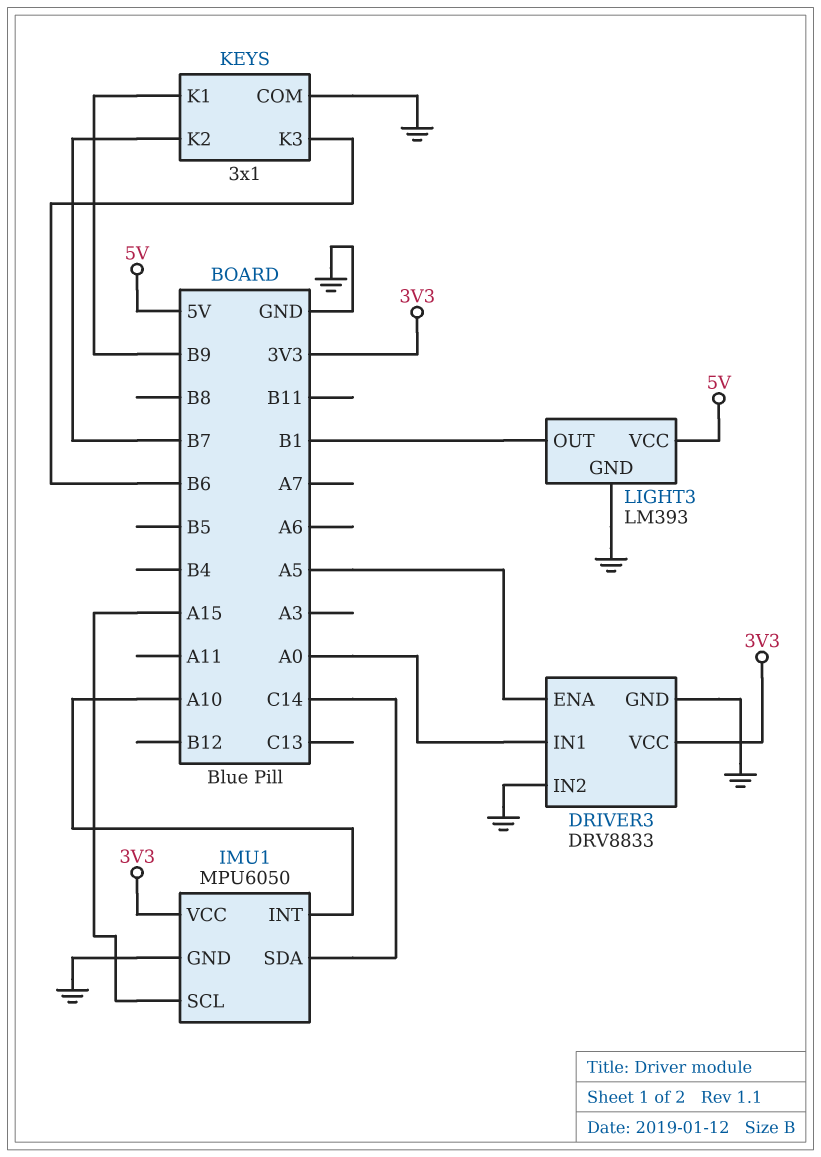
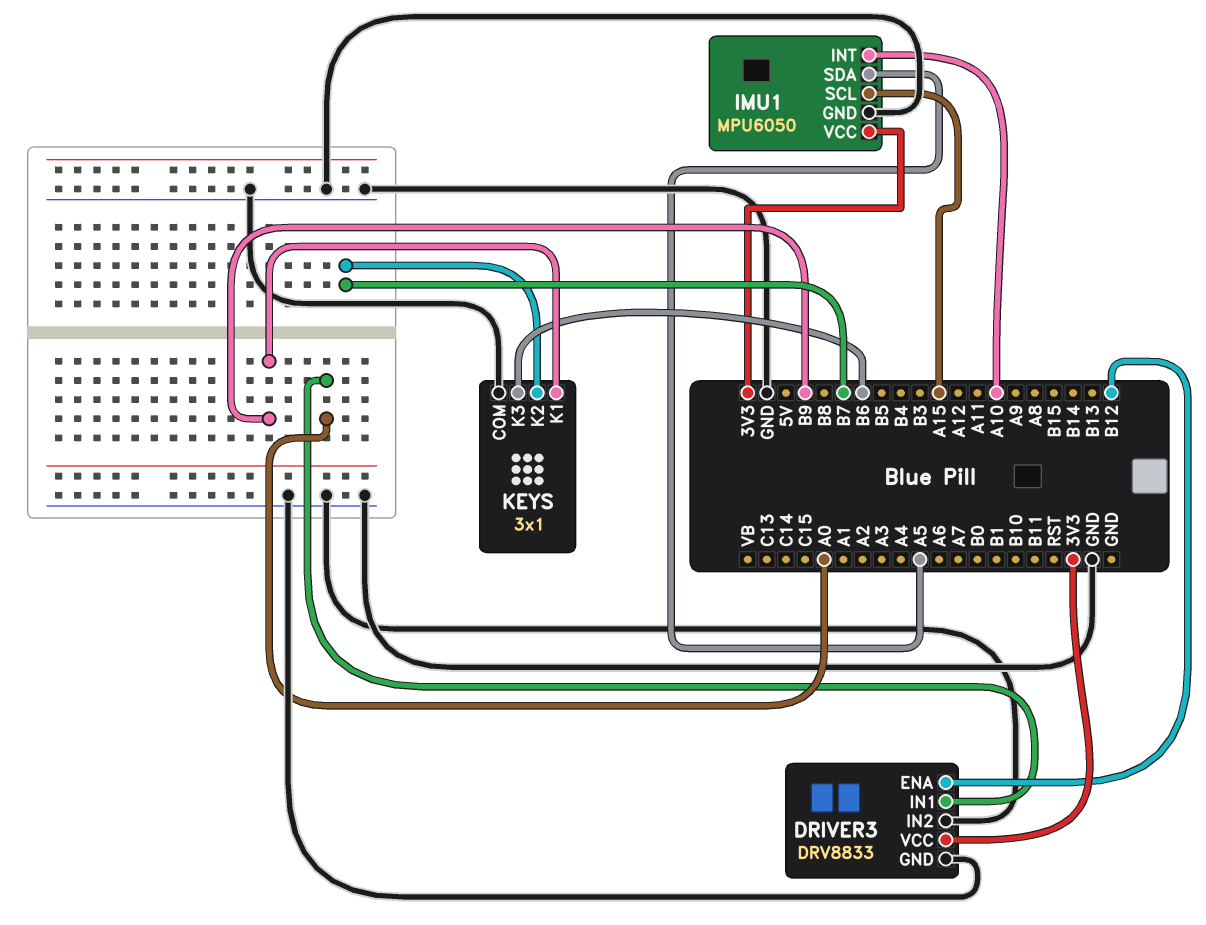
DRIVER3 pin ENA: A5 -> B12
IMU1 pin SDA: C14 -> A5
LIGHT3: LM393 -> none
LIGHT3 pin GND: GND -> none
LIGHT3 pin OUT: B1 -> none
LIGHT3 pin VCC: 5V -> none

